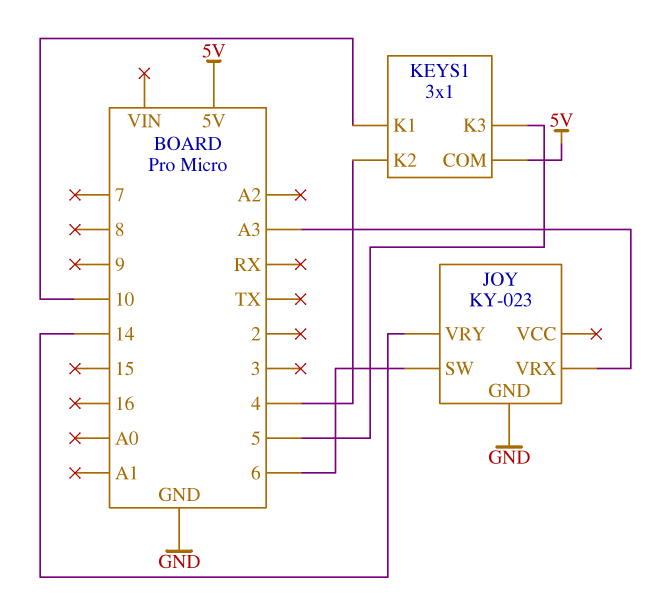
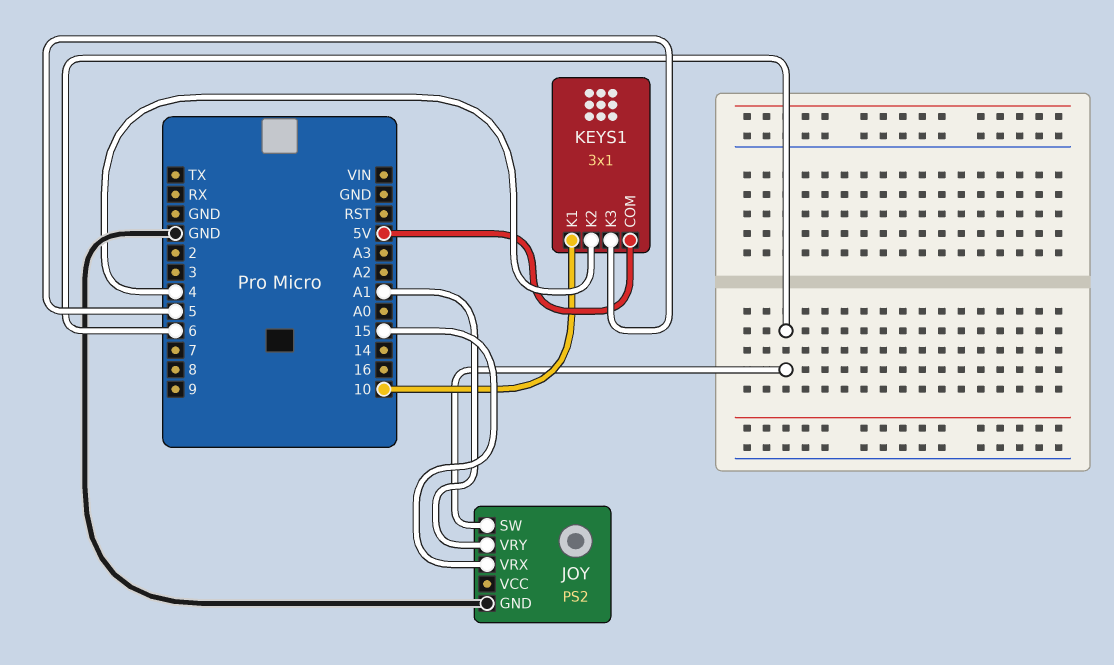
JOY: KY-023 -> PS2
JOY pin VRX: A3 -> 15
JOY pin VRY: 14 -> A1

